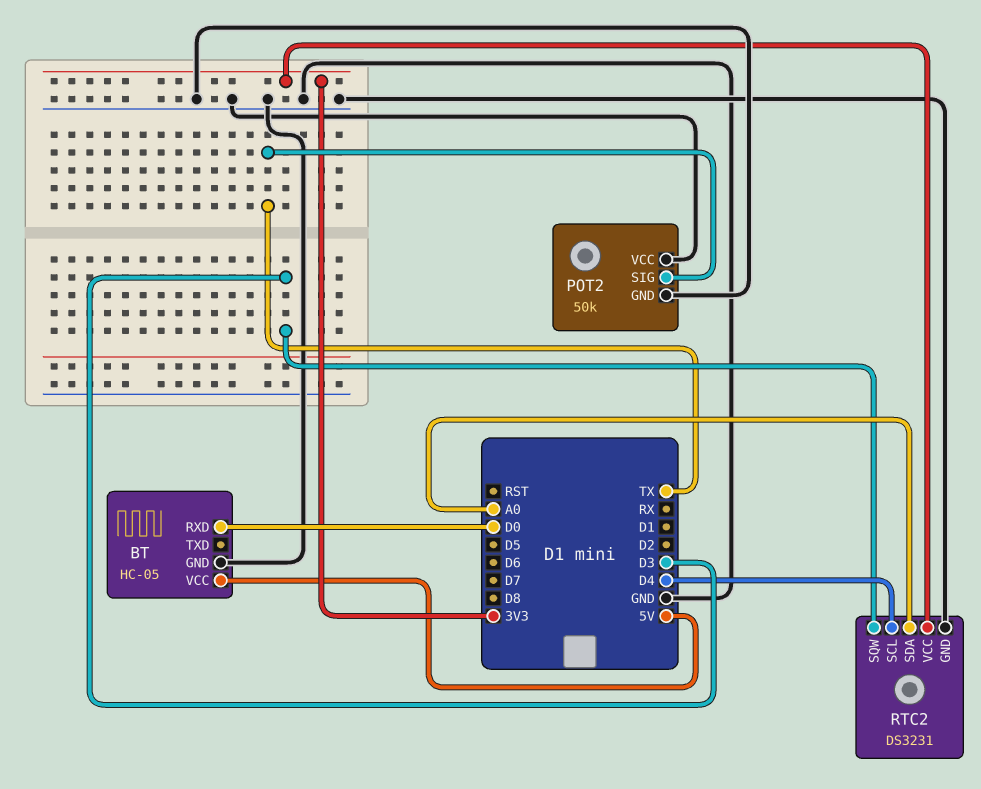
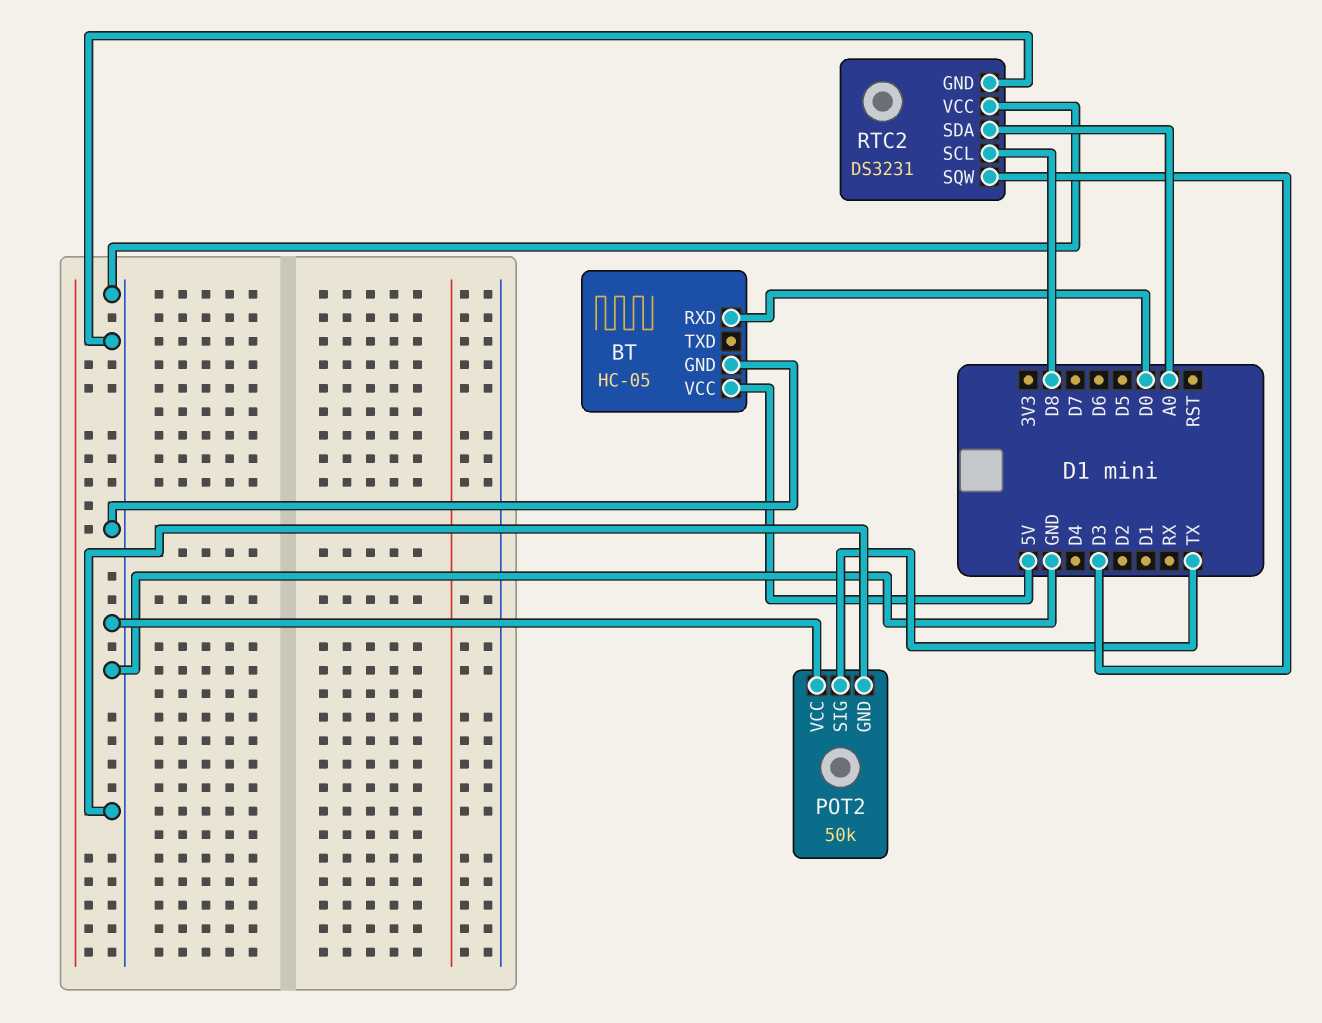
RTC2 pin SCL: D4 -> D8
RTC2 pin VCC: 3V3 -> GND

